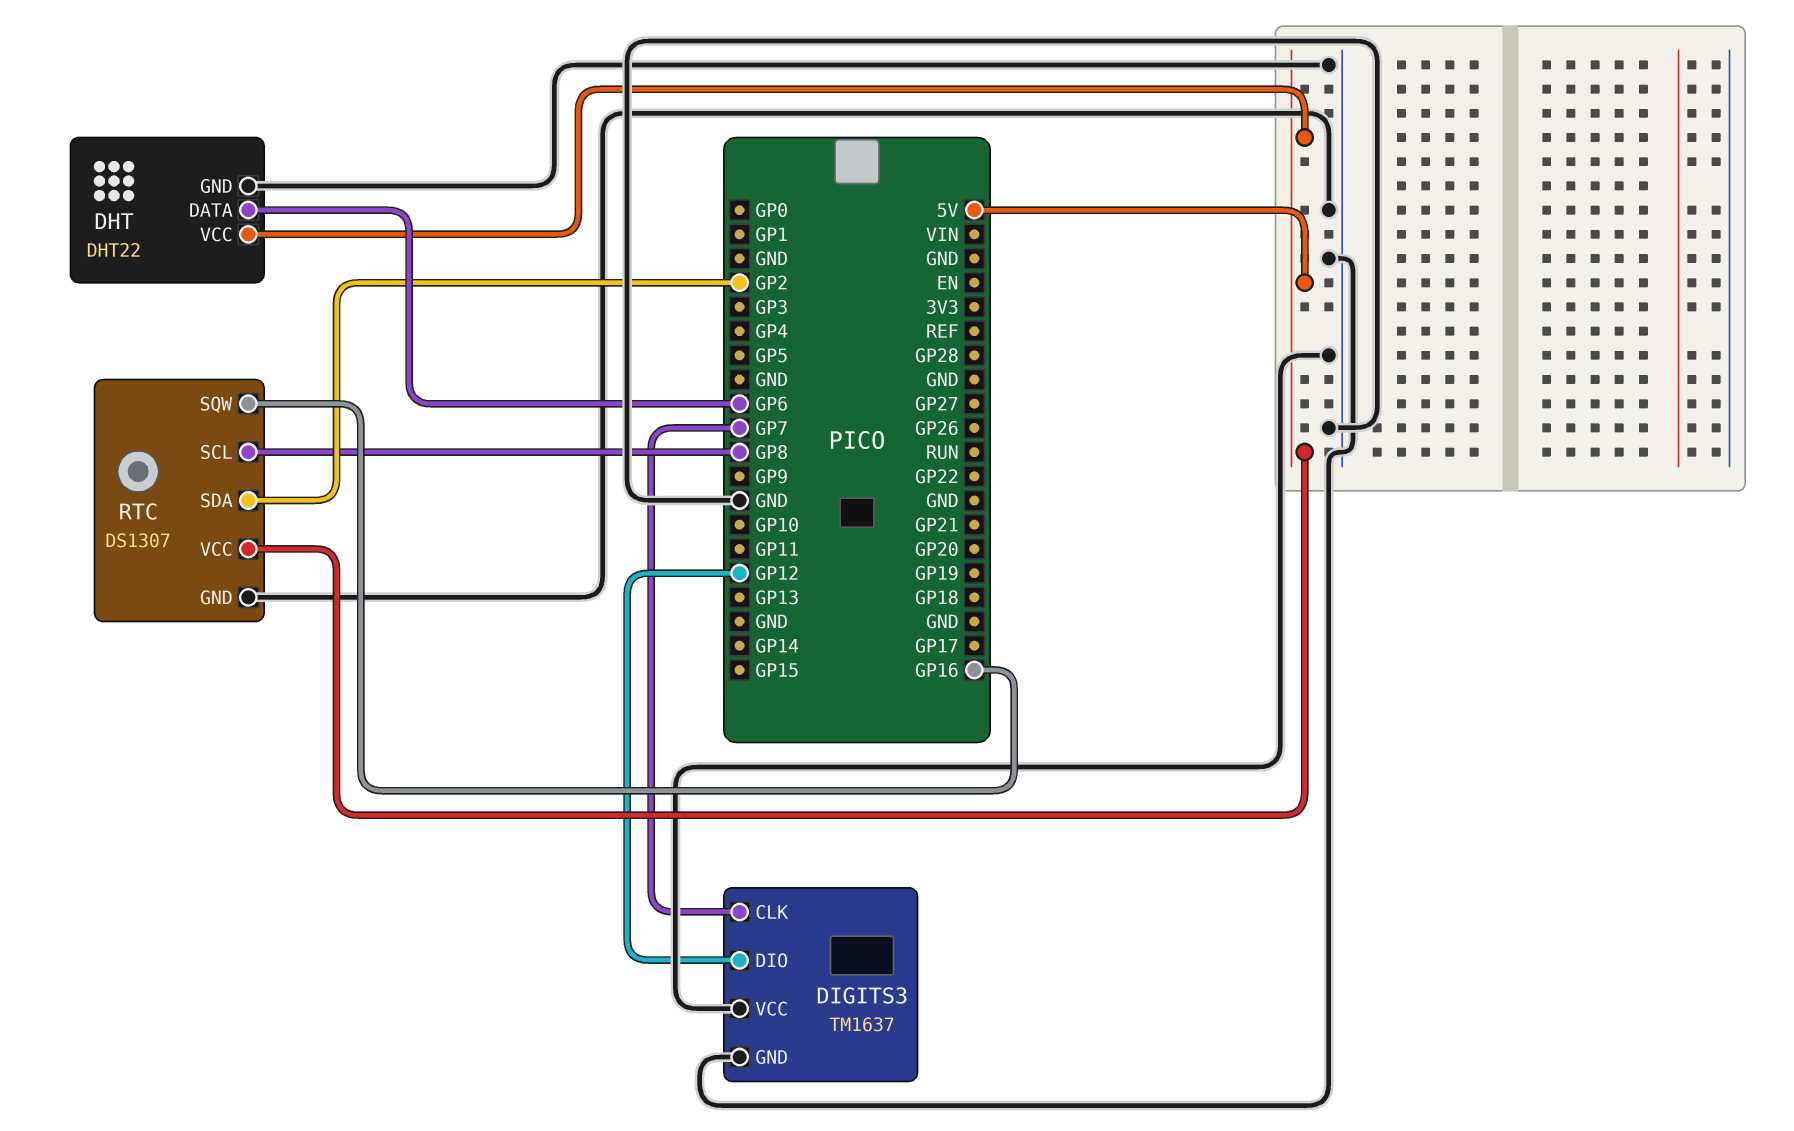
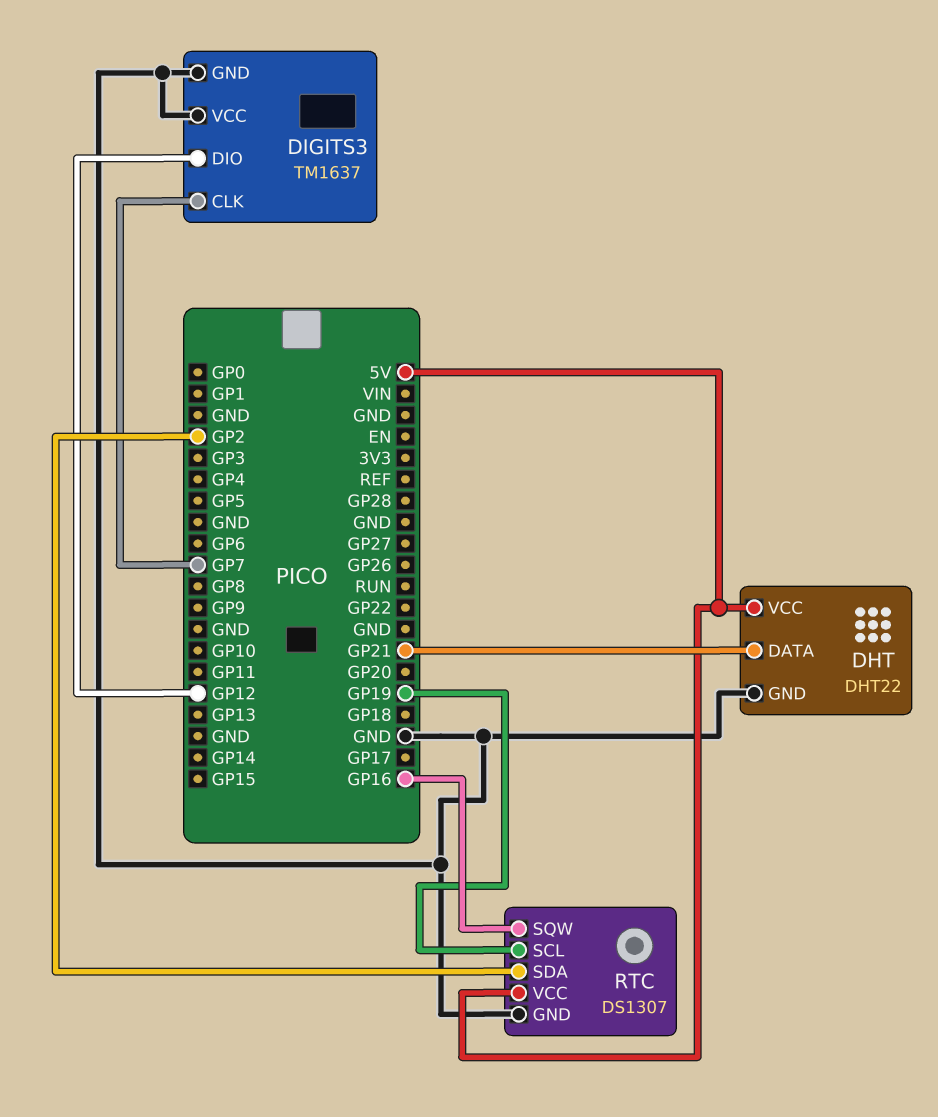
DHT pin DATA: GP6 -> GP21
RTC pin SCL: GP8 -> GP19

